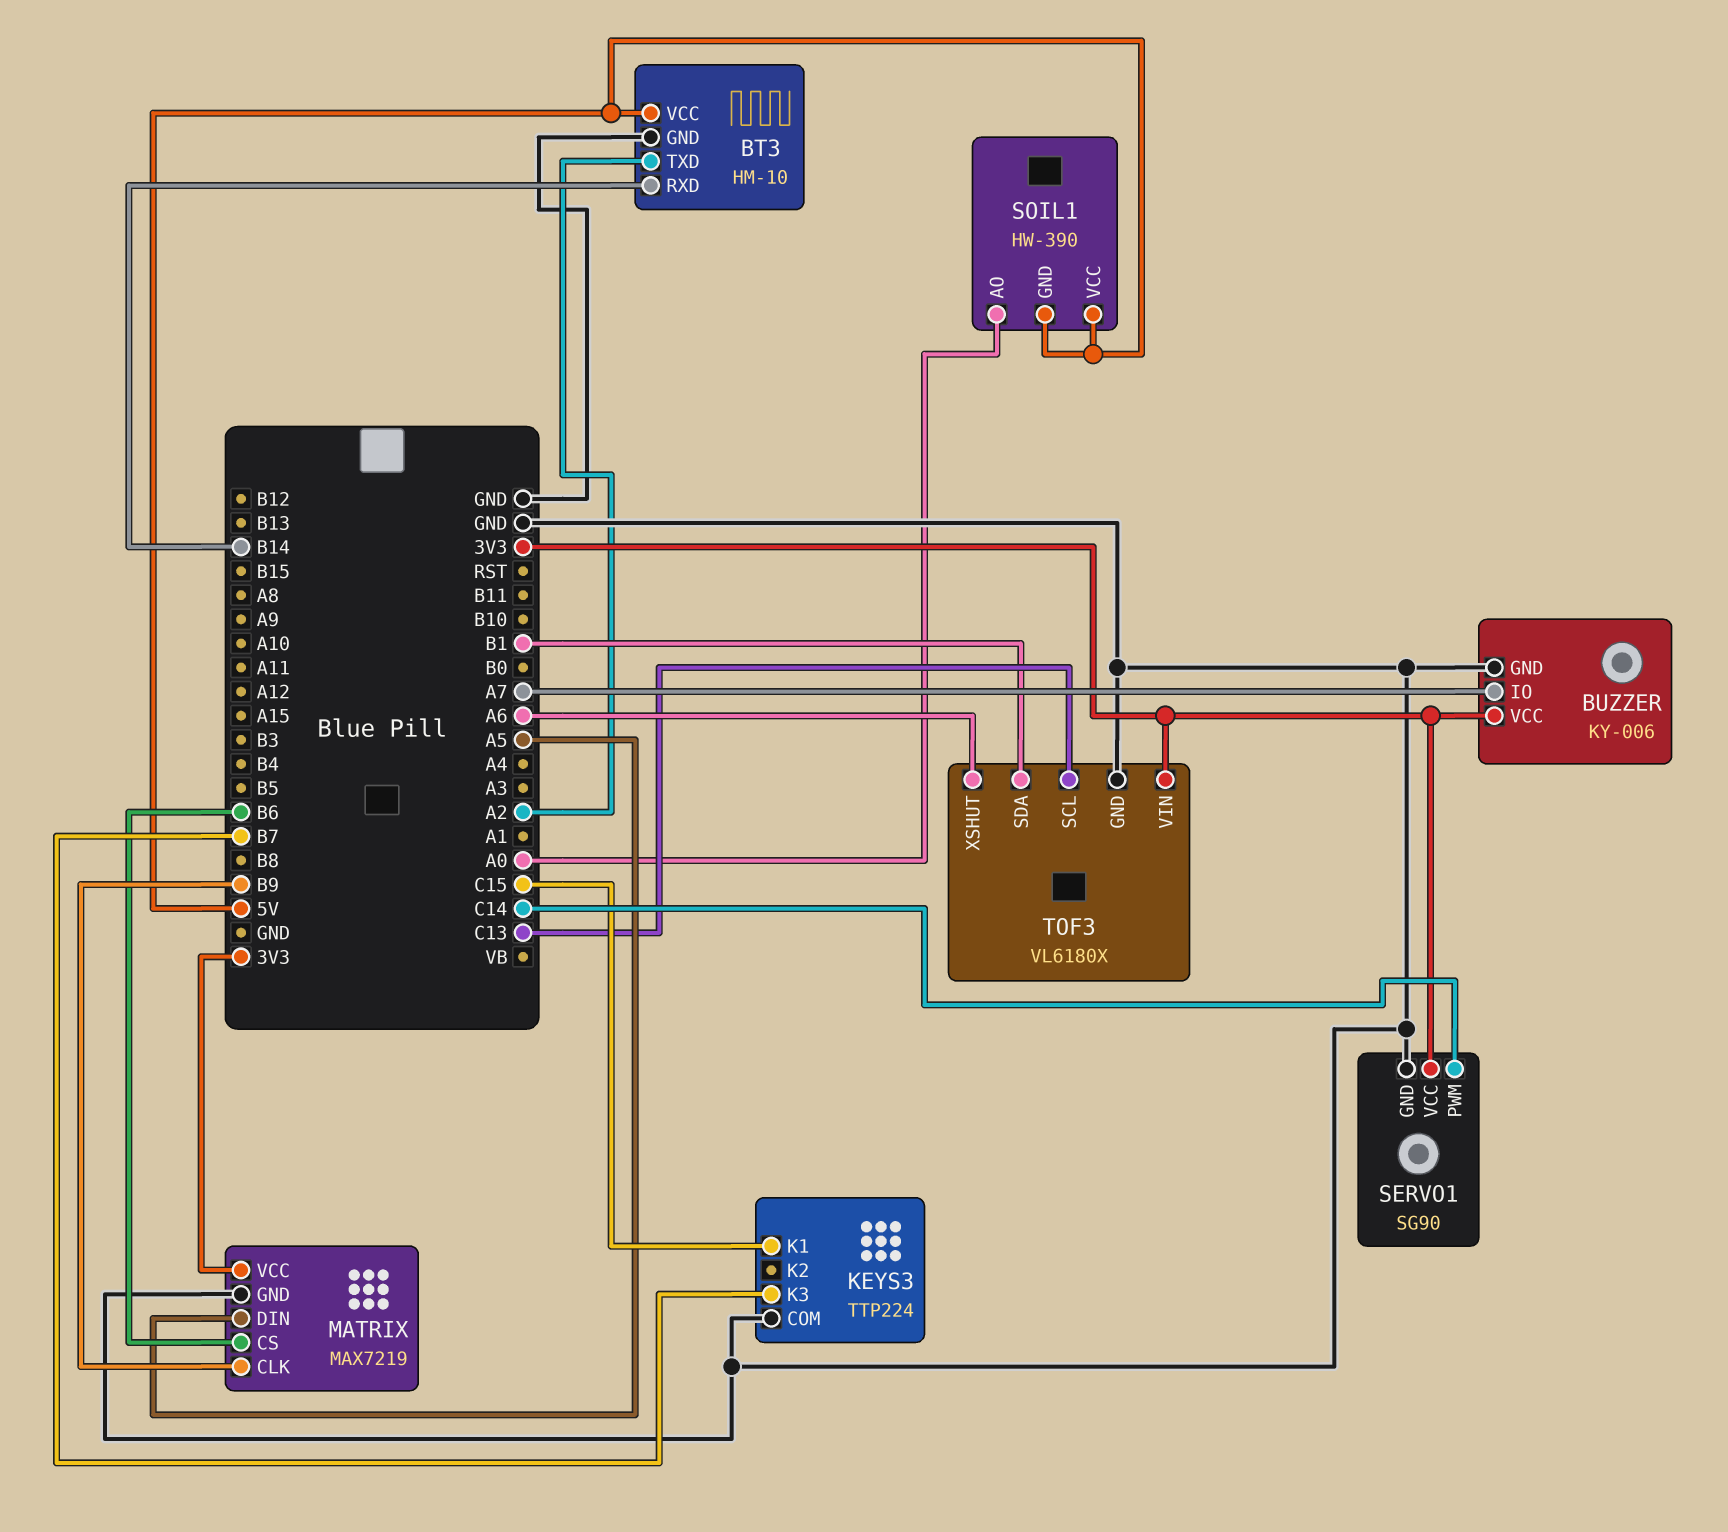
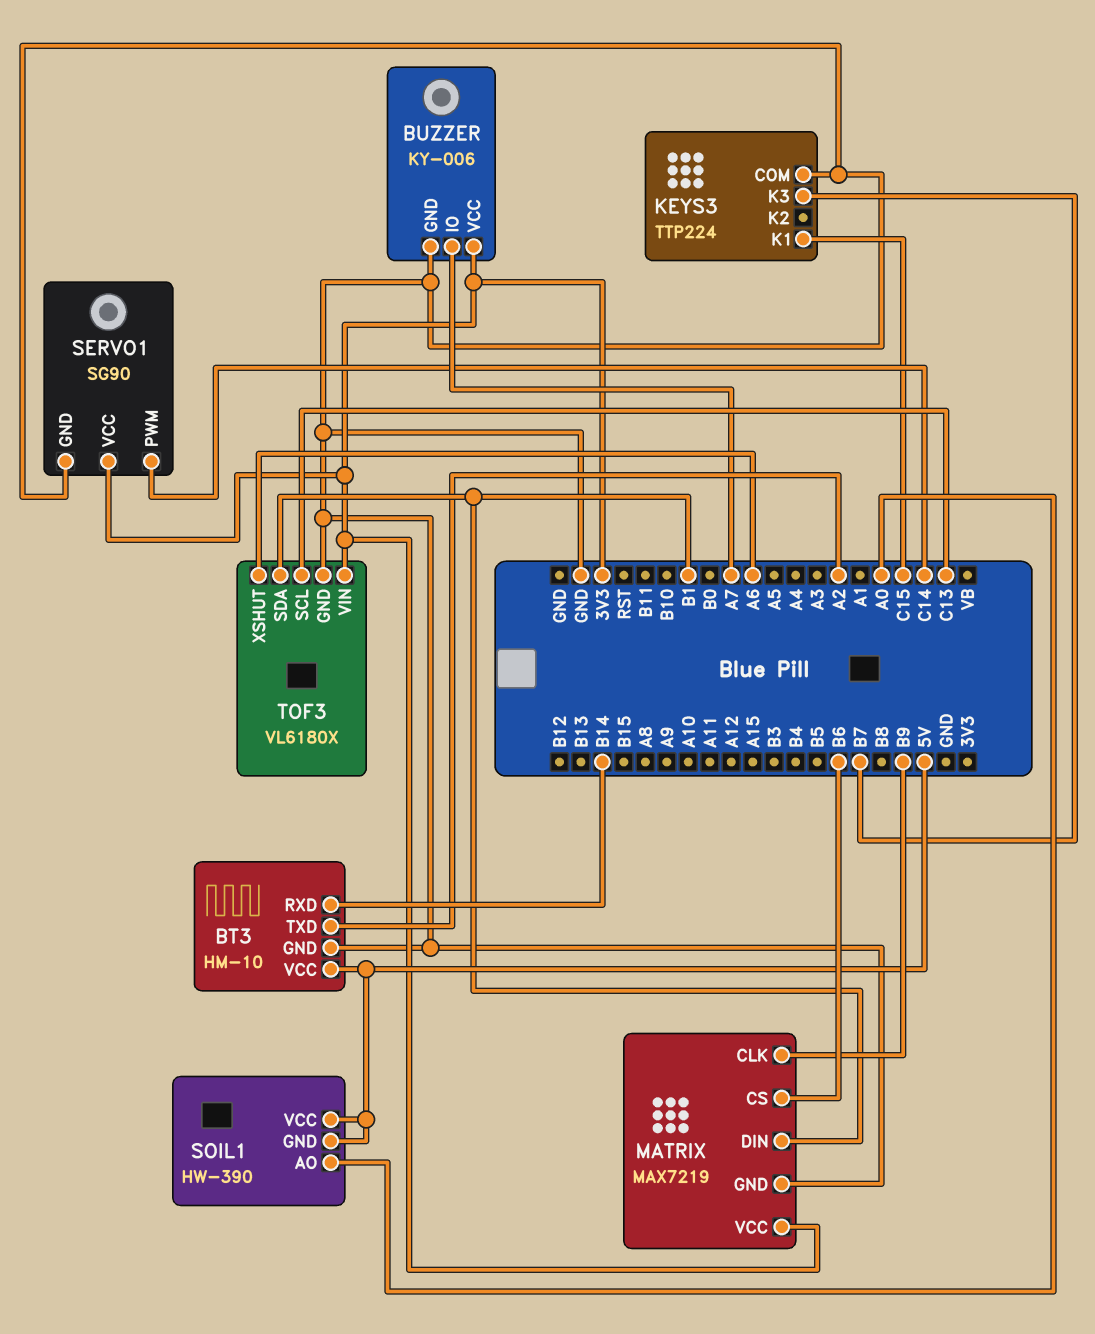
MATRIX pin DIN: A5 -> B1

